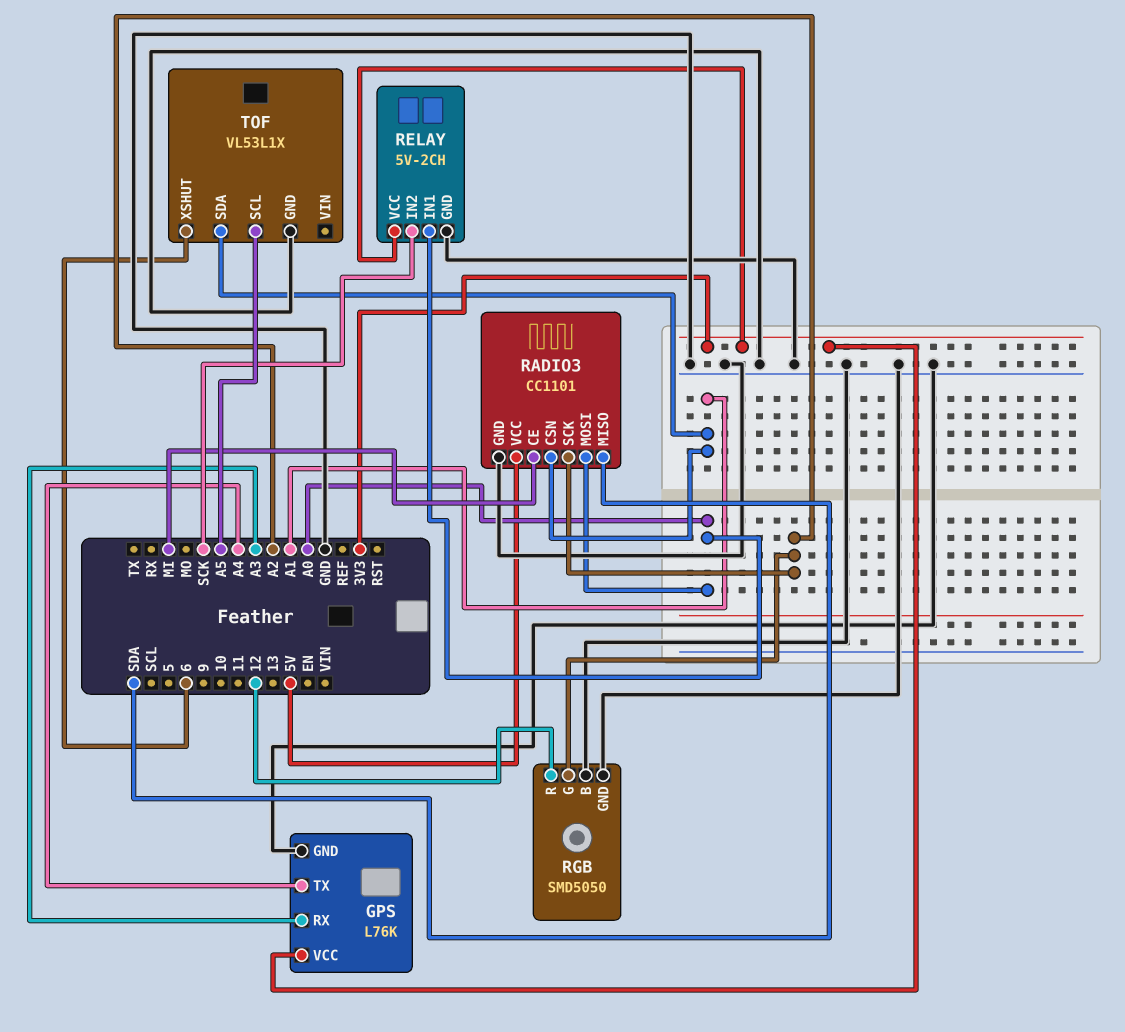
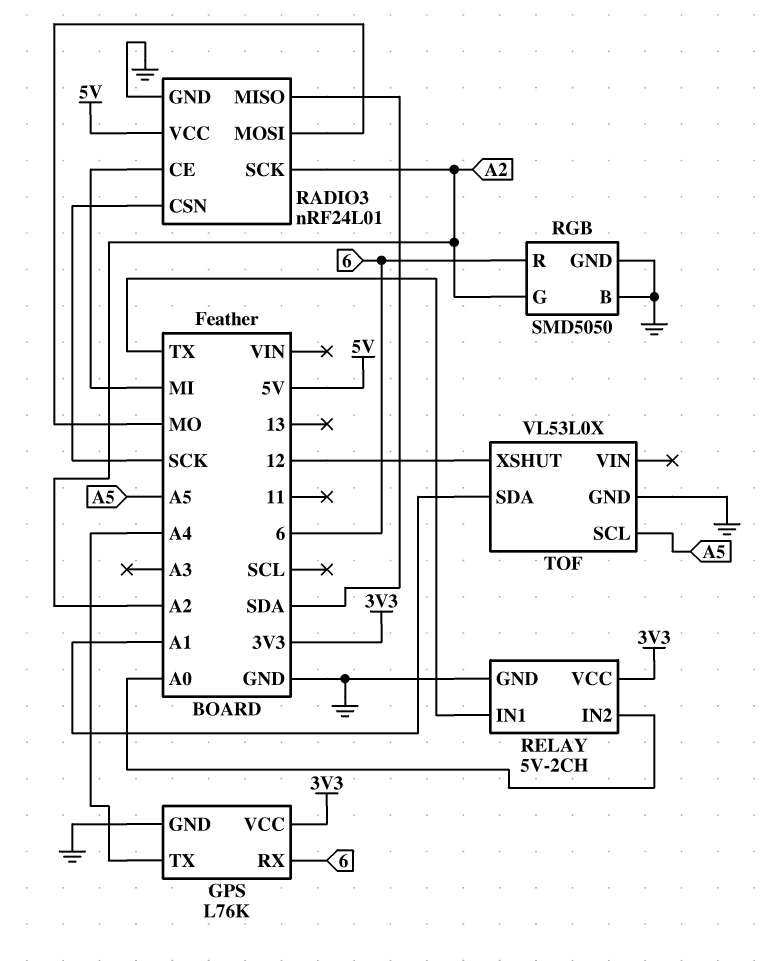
GPS pin RX: A3 -> 6
RADIO3: CC1101 -> nRF24L01
RADIO3 pin CSN: A1 -> SCK
RADIO3 pin MOSI: A0 -> MO
RELAY pin IN1: A0 -> TX
RELAY pin IN2: SCK -> A0
RGB pin R: 12 -> 6
TOF: VL53L1X -> VL53L0X
TOF pin XSHUT: 6 -> 12

